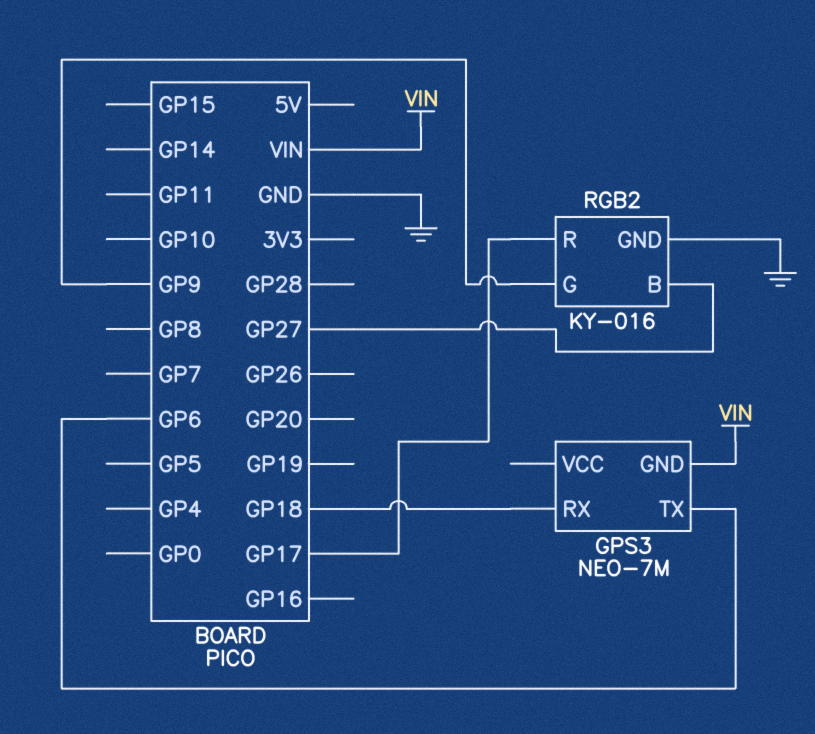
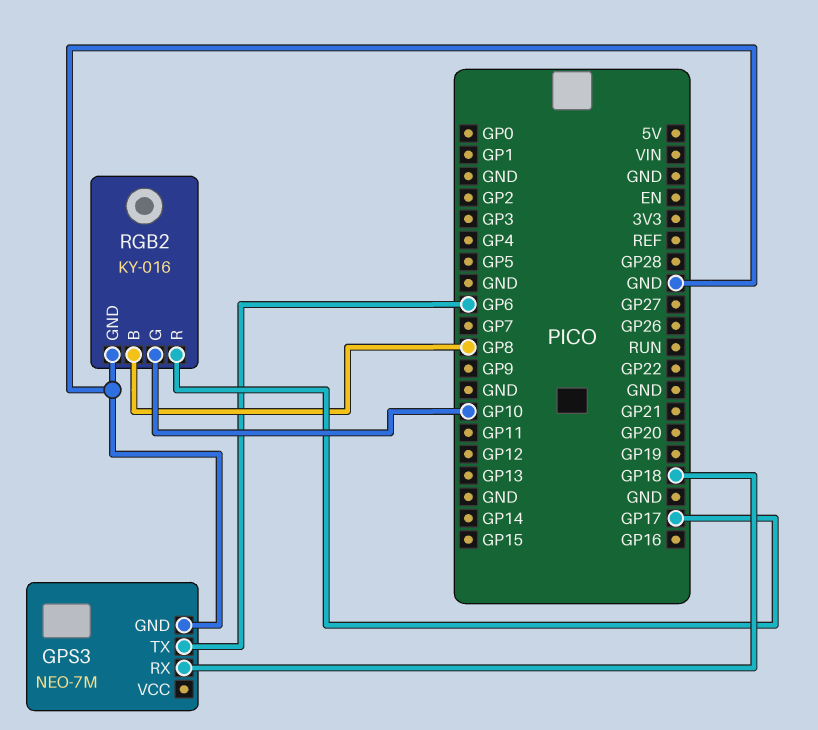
GPS3 pin GND: VIN -> GND
RGB2 pin B: GP27 -> GP8
RGB2 pin G: GP9 -> GP10

